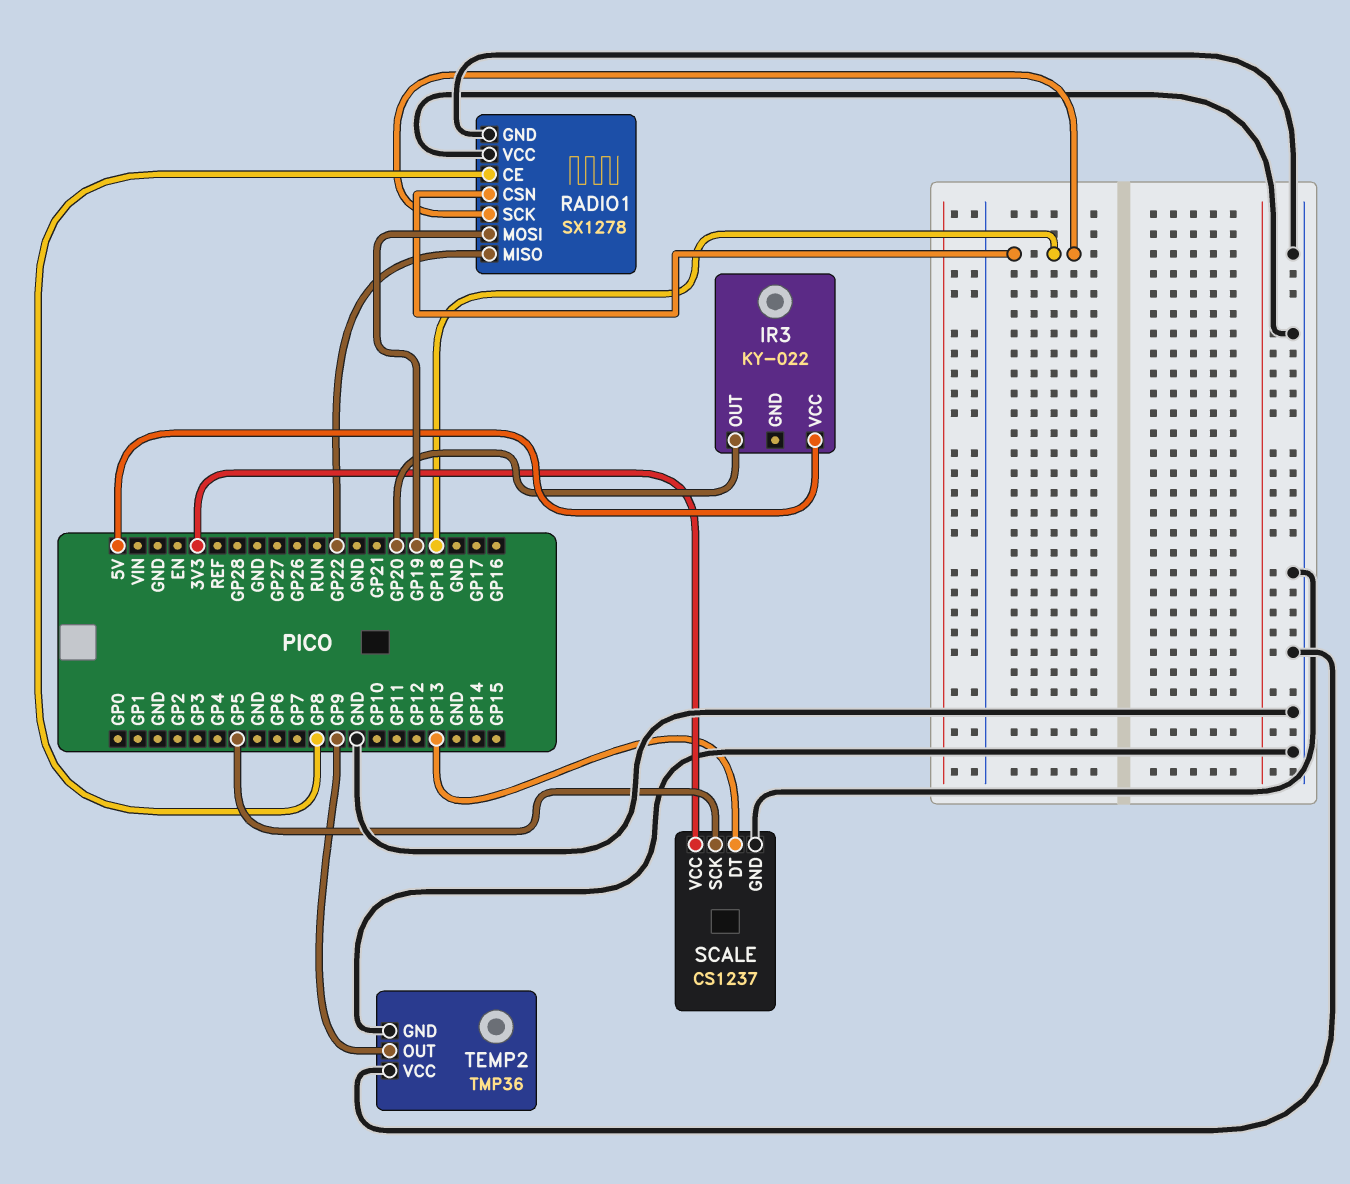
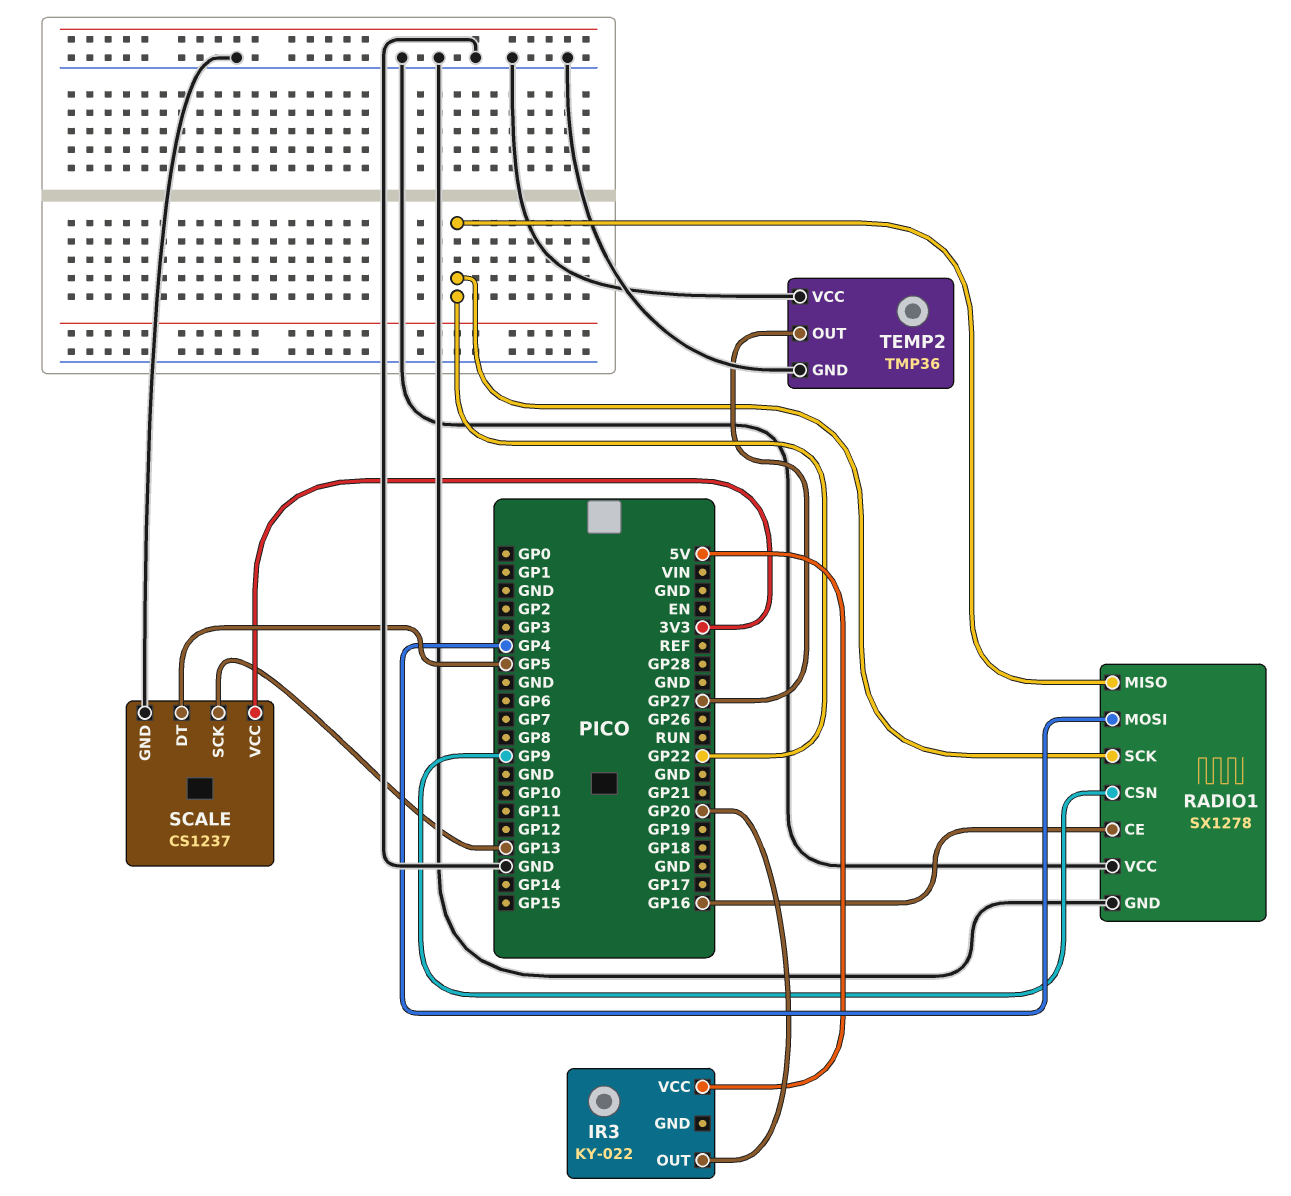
RADIO1 pin CE: GP8 -> GP16
RADIO1 pin CSN: GP18 -> GP9
RADIO1 pin MOSI: GP19 -> GP4
RADIO1 pin SCK: GP18 -> GP22
SCALE pin DT: GP13 -> GP5
SCALE pin SCK: GP5 -> GP13
TEMP2 pin OUT: GP9 -> GP27

